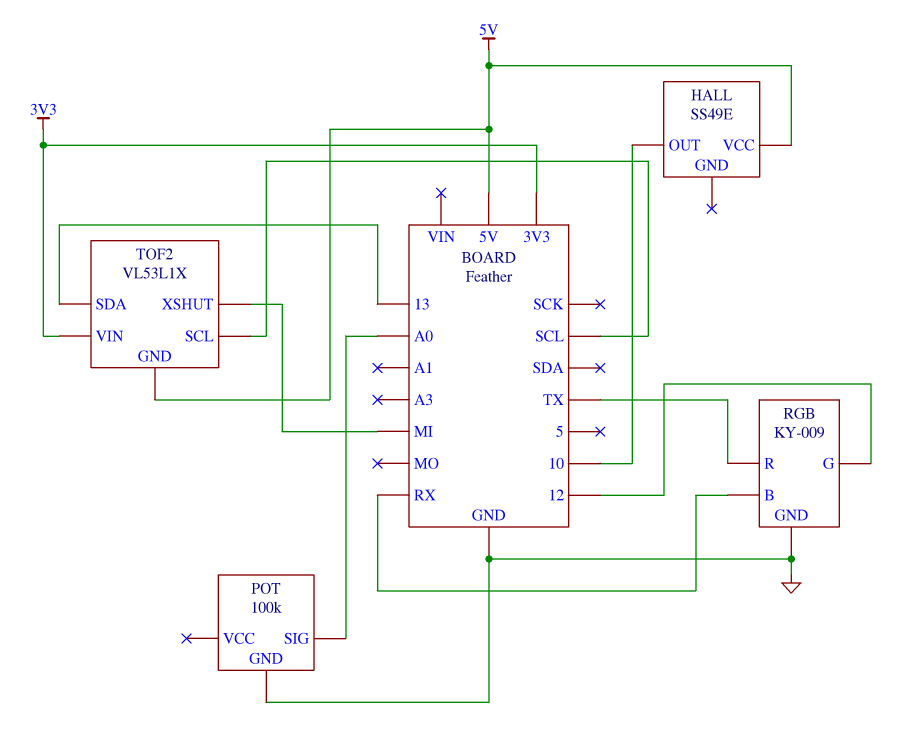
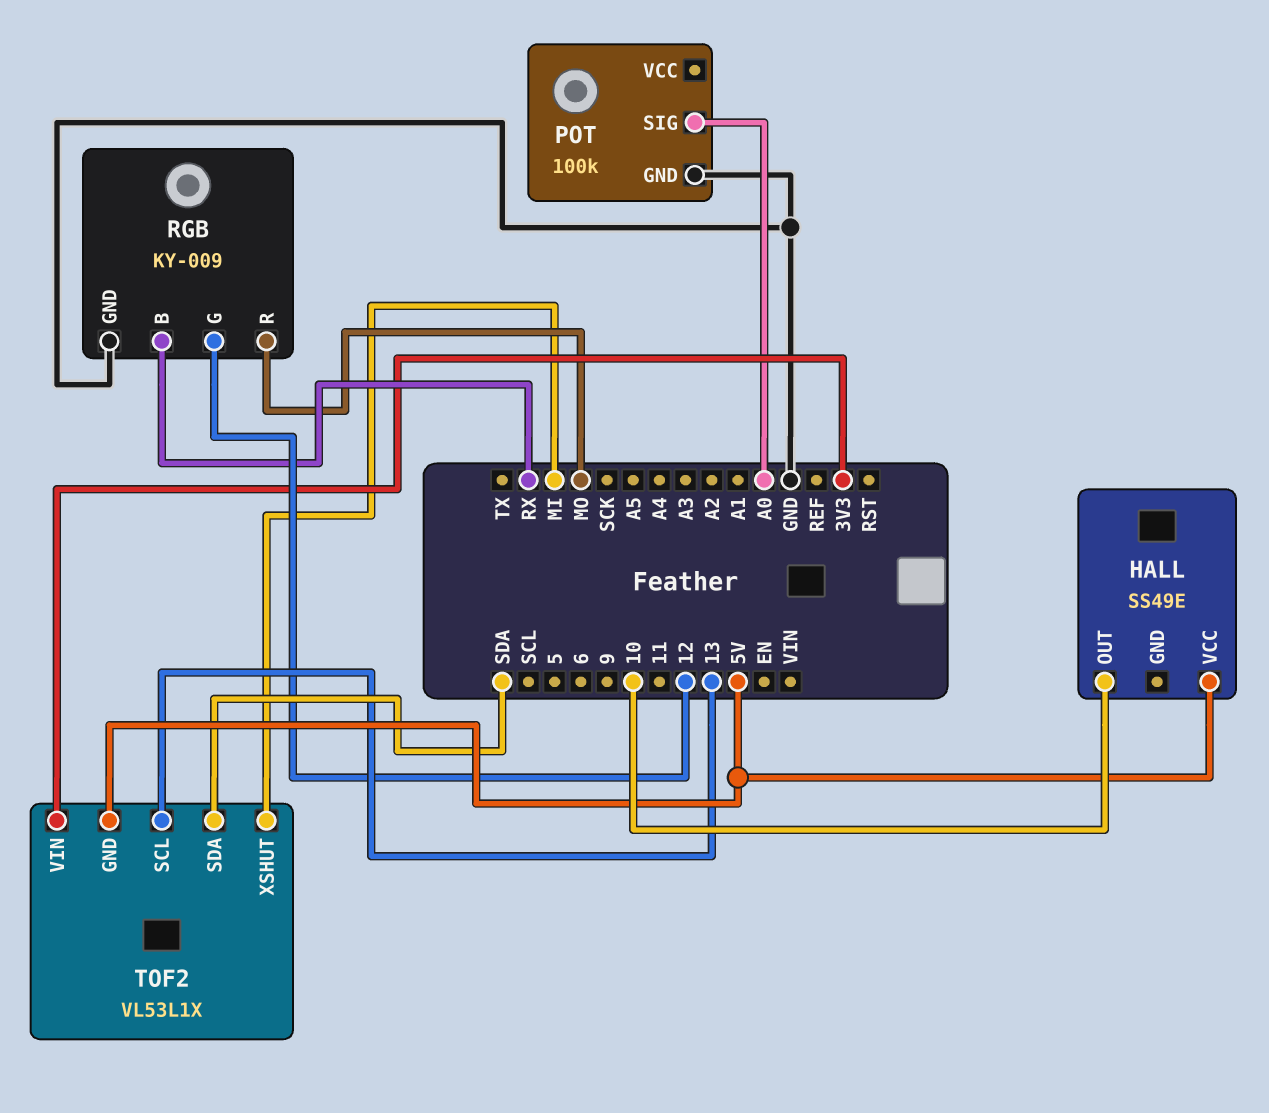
RGB pin R: TX -> MO
TOF2 pin SCL: SCL -> 13
TOF2 pin SDA: 13 -> SDA

